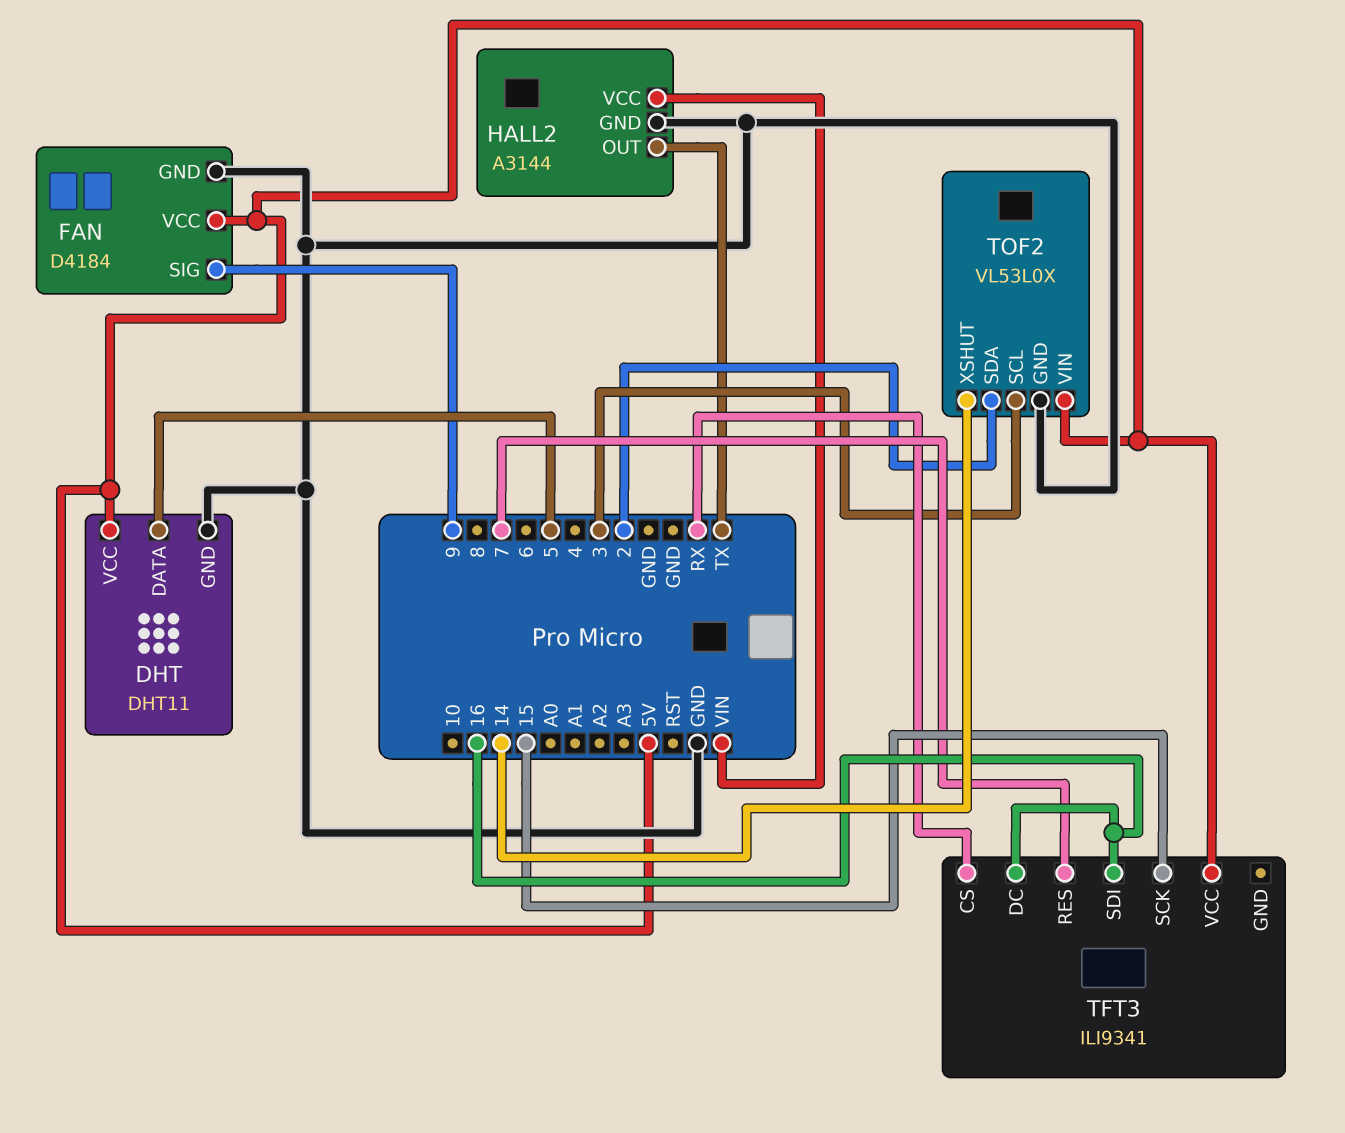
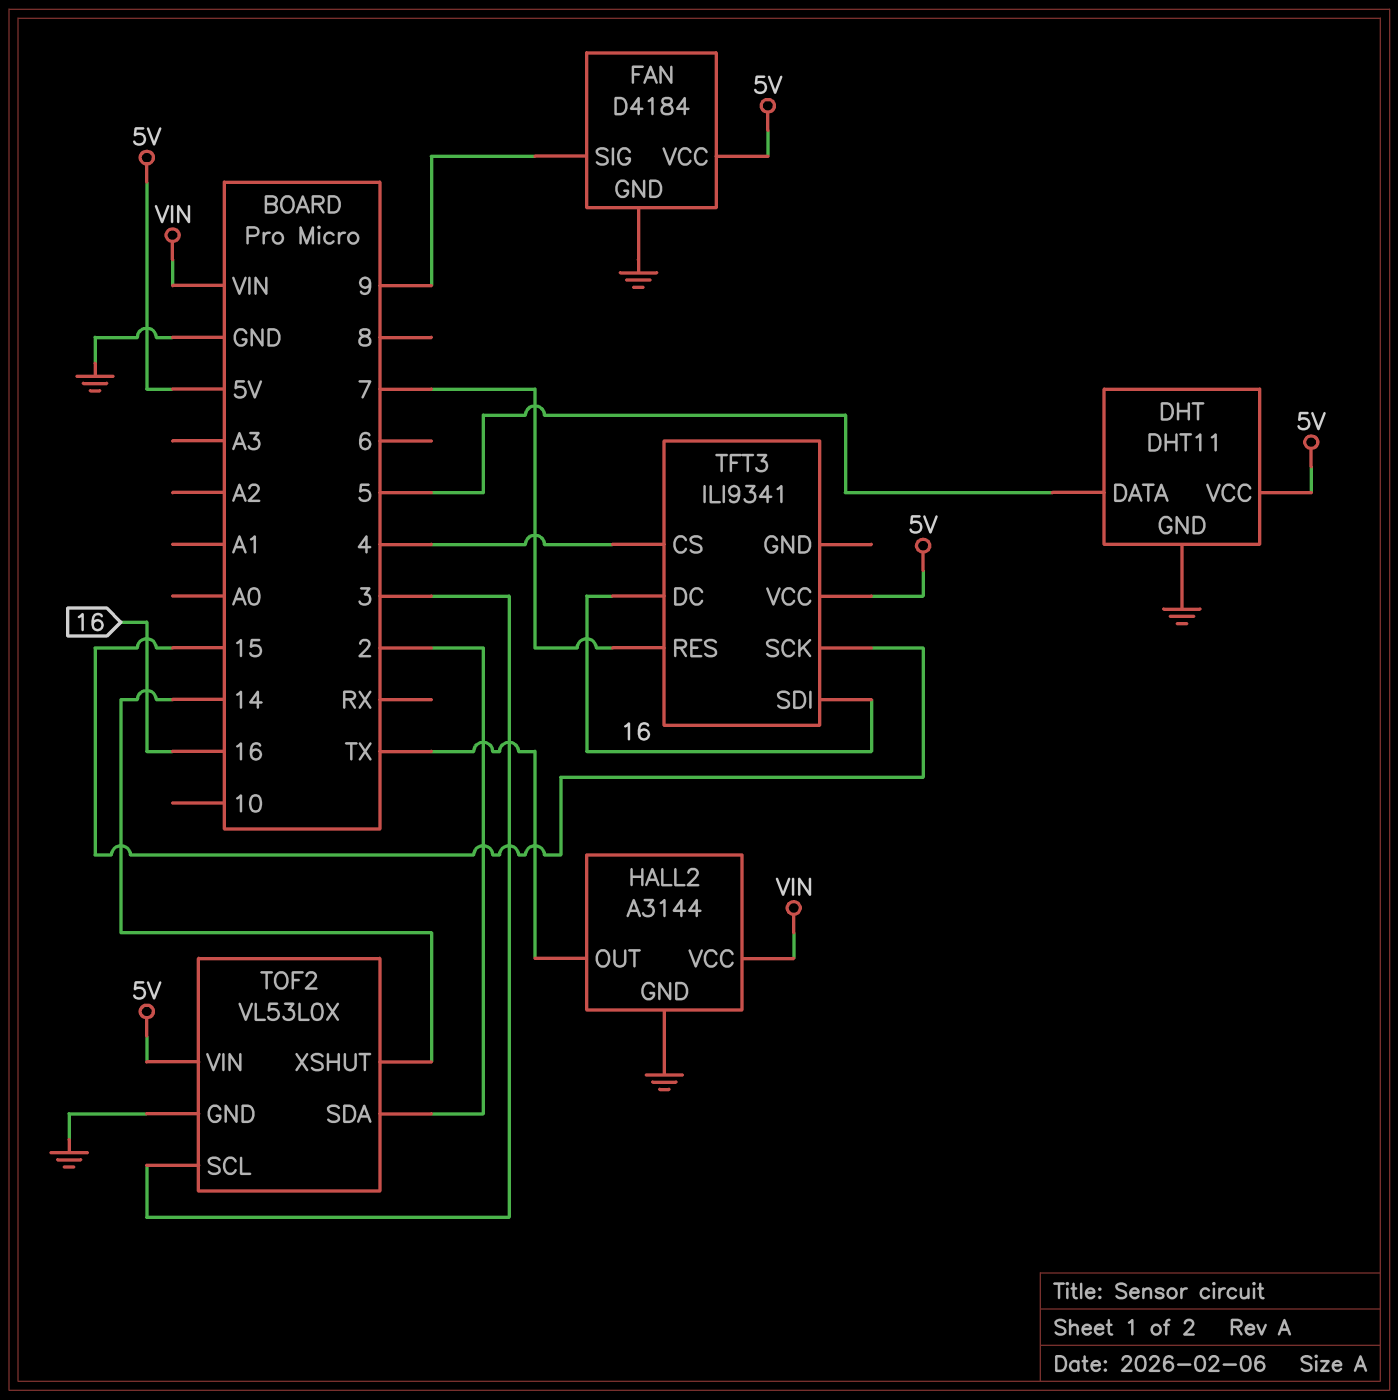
TFT3 pin CS: RX -> 4

